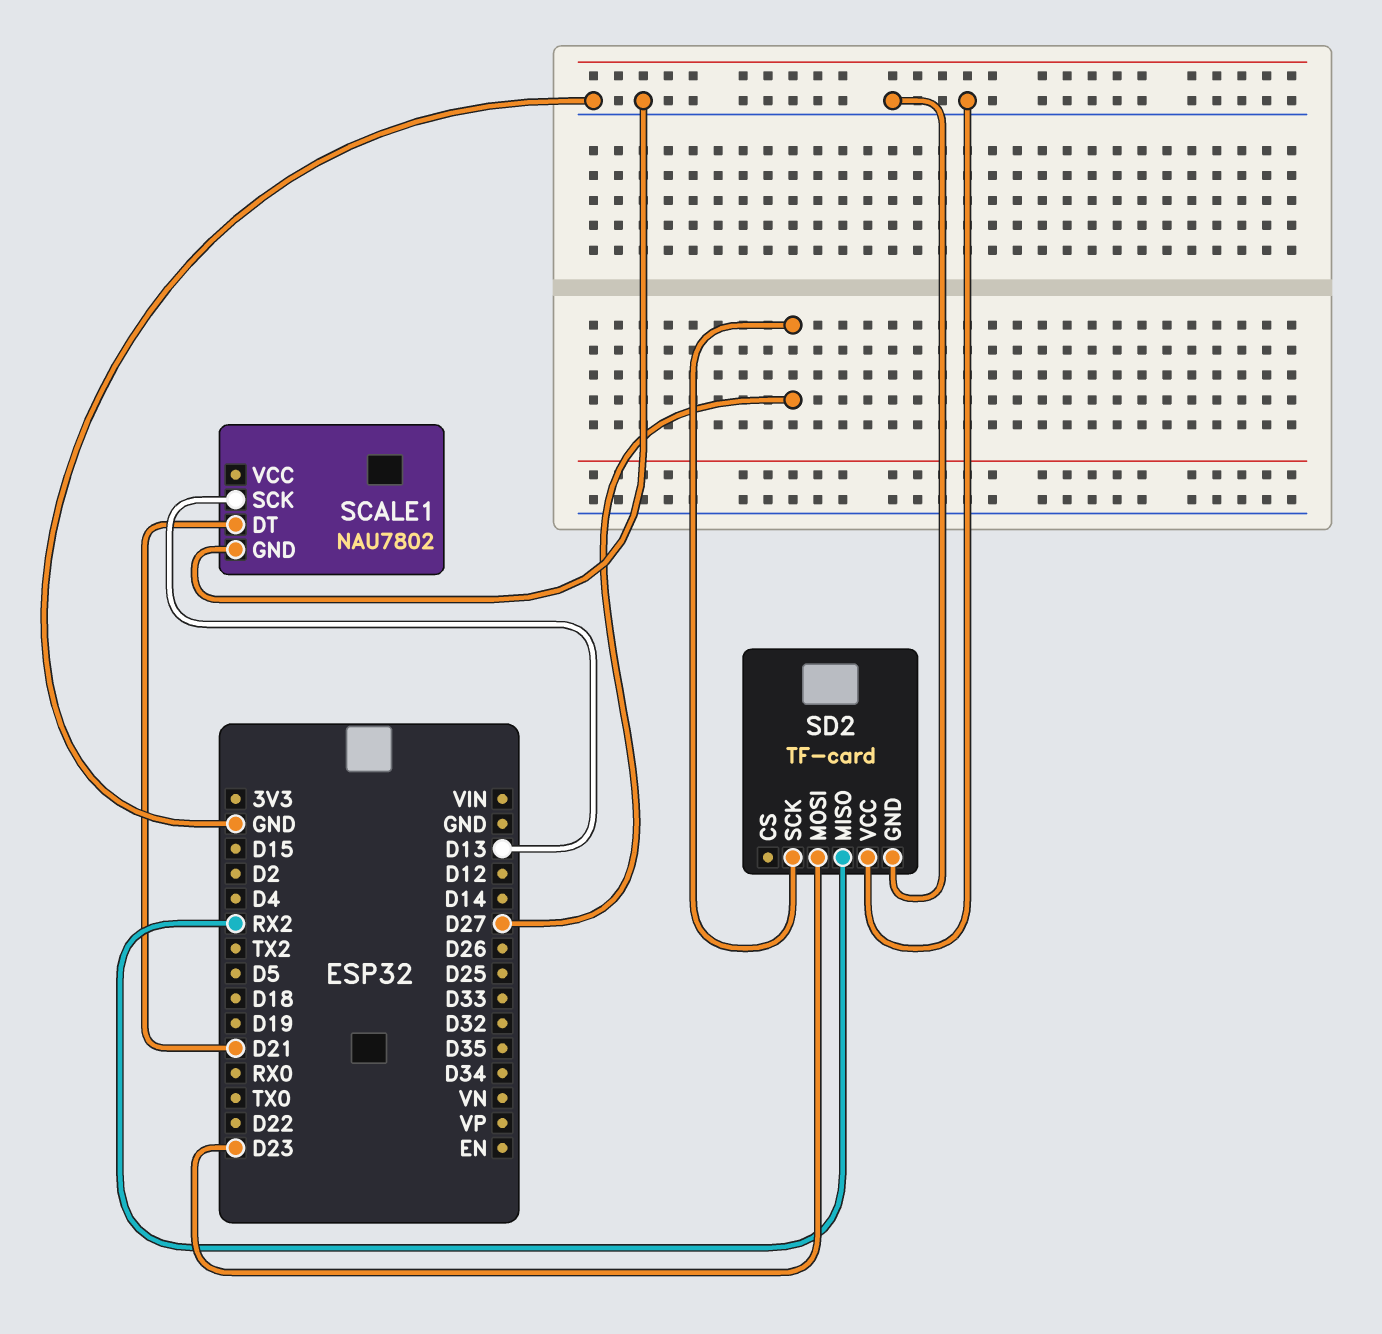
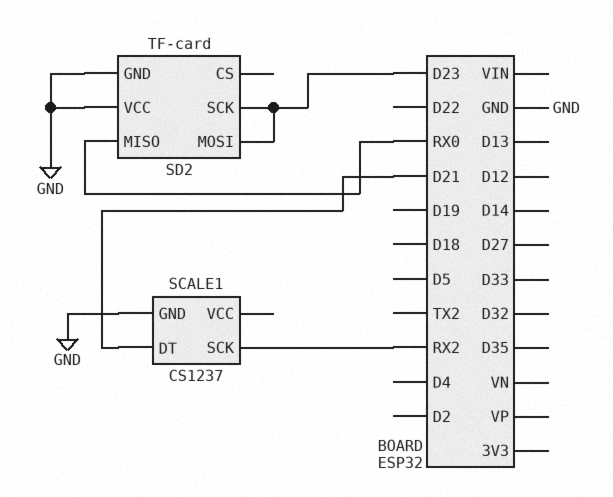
SCALE1: NAU7802 -> CS1237
SCALE1 pin SCK: D13 -> RX2
SD2 pin MISO: RX2 -> RX0
SD2 pin SCK: D27 -> D23

